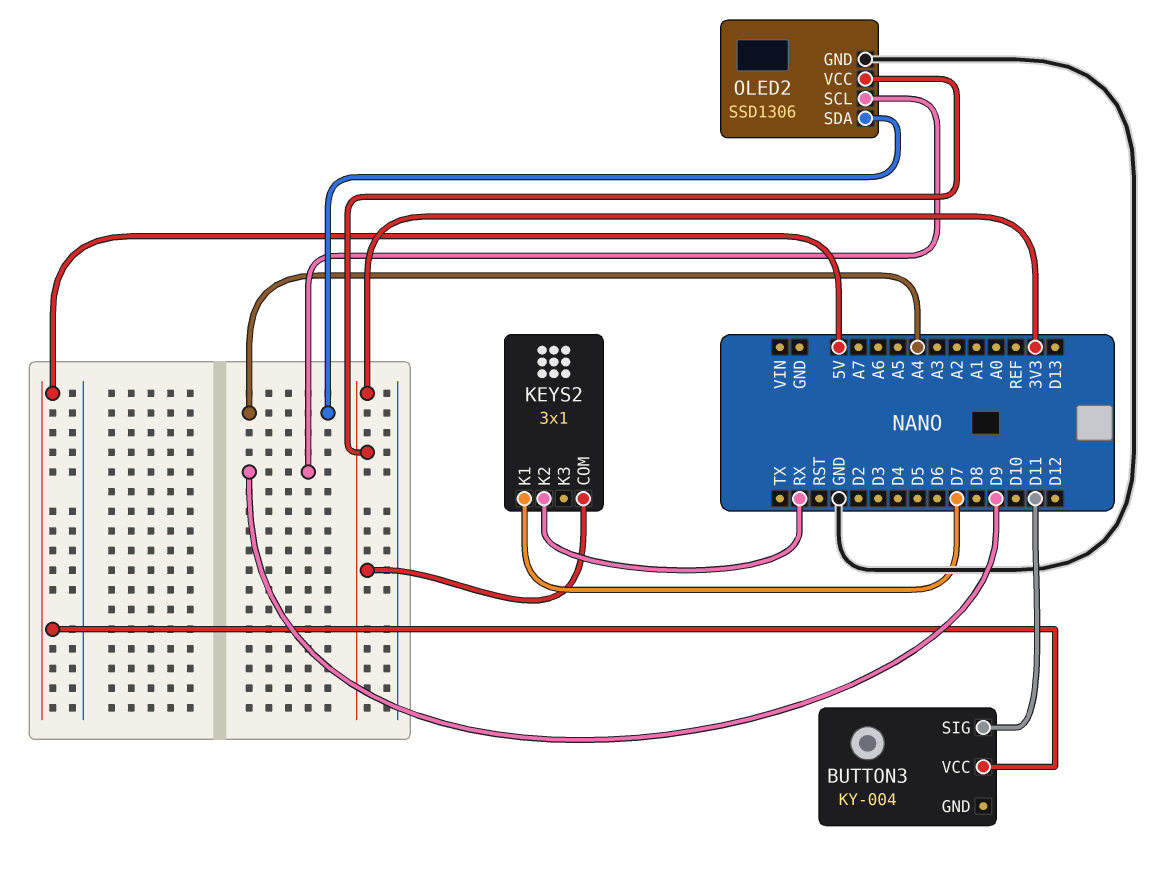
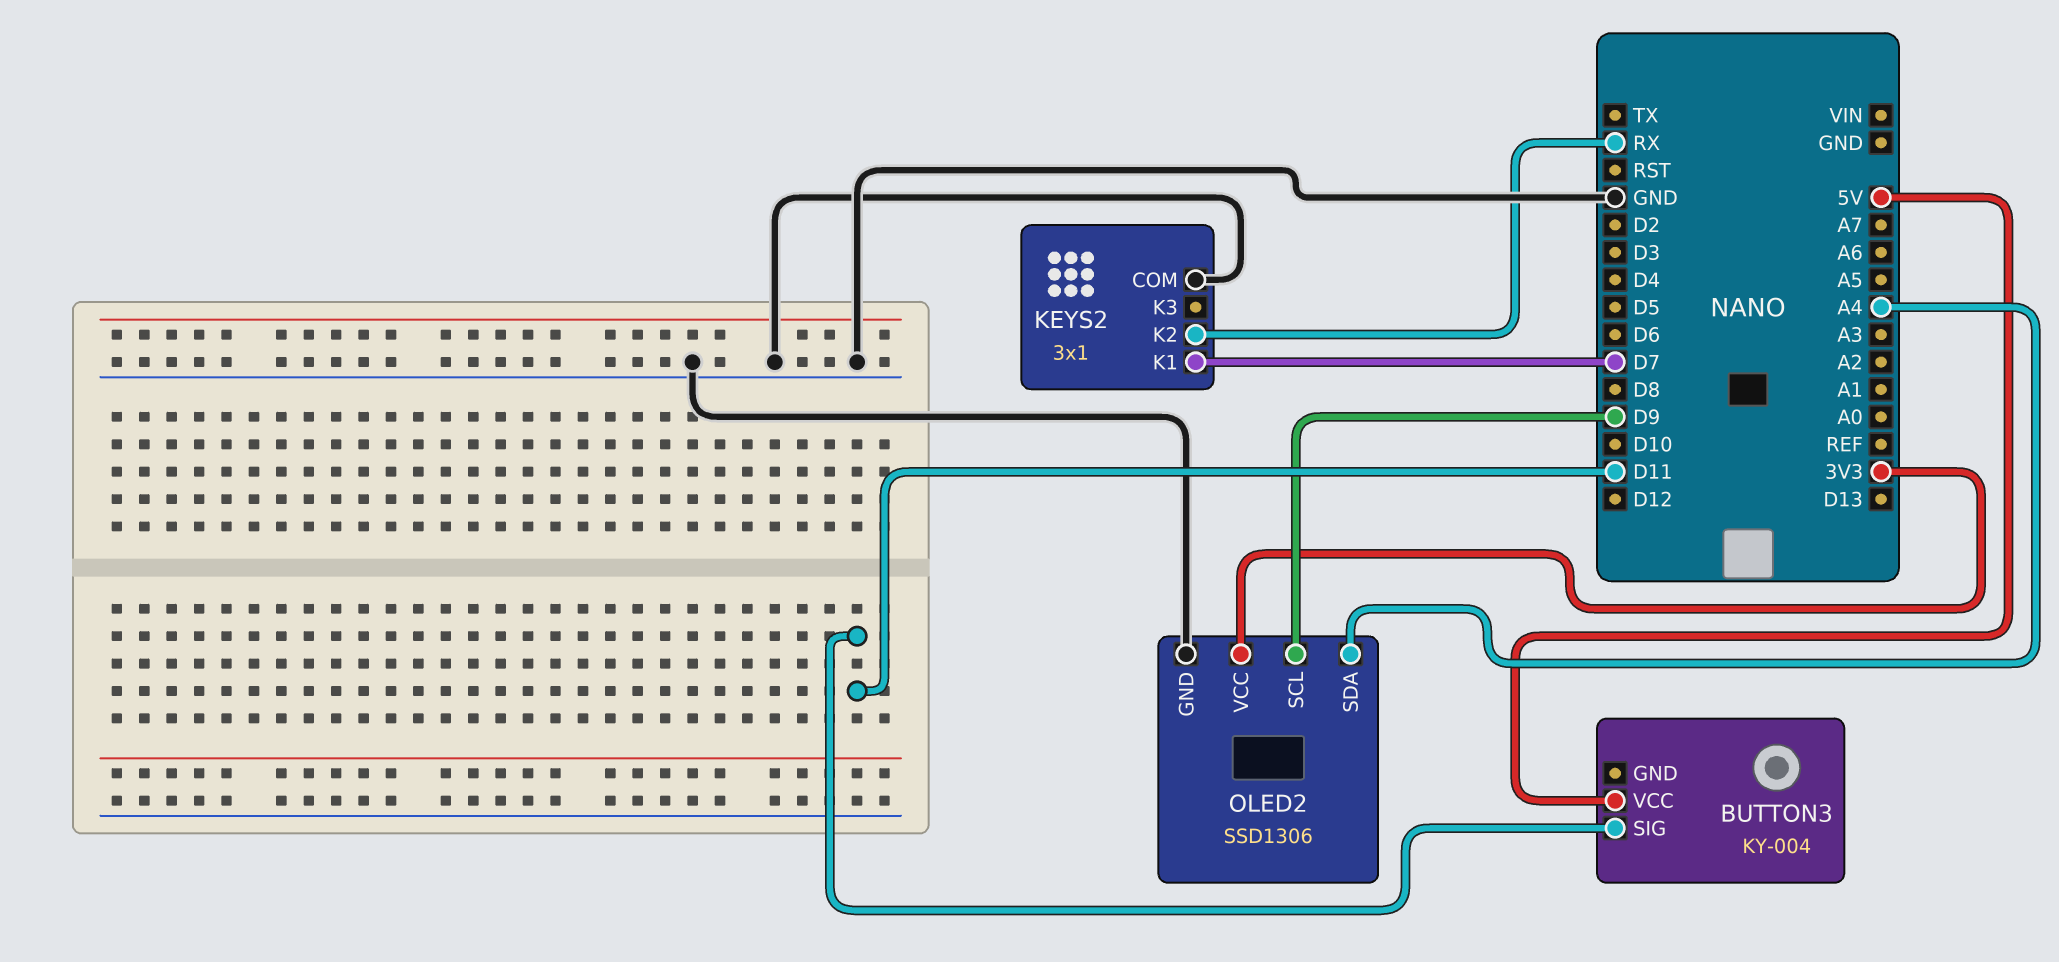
KEYS2 pin COM: 3V3 -> GND

